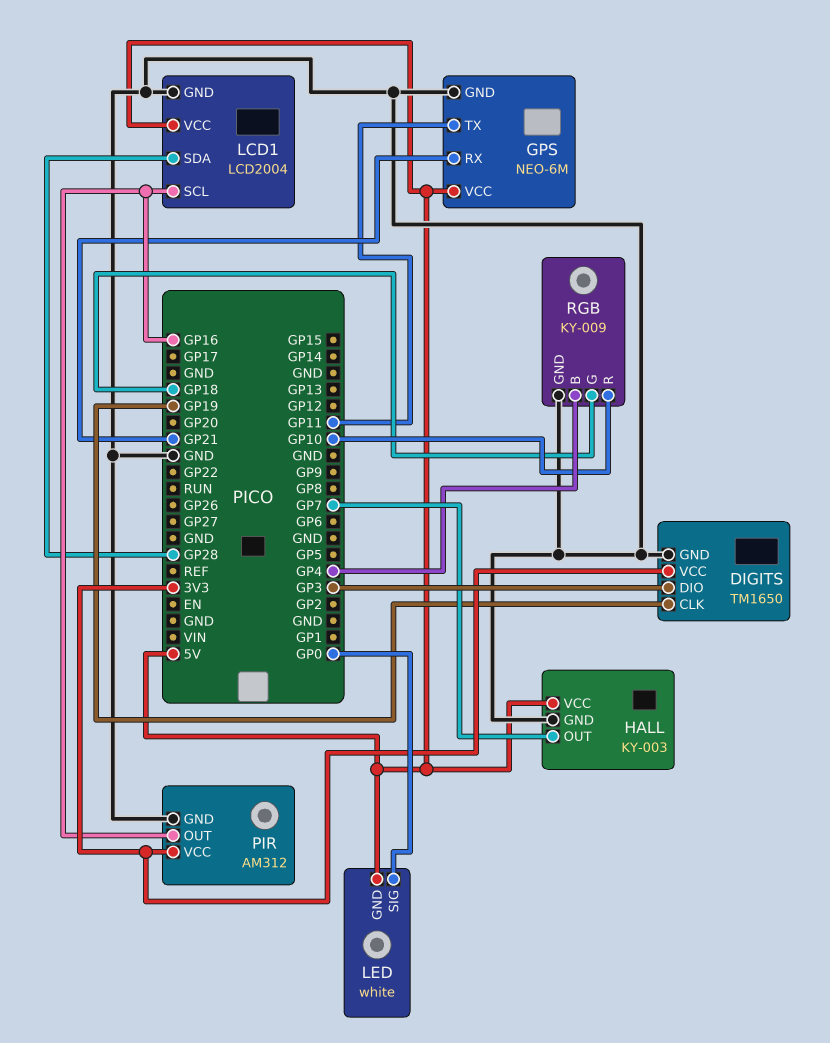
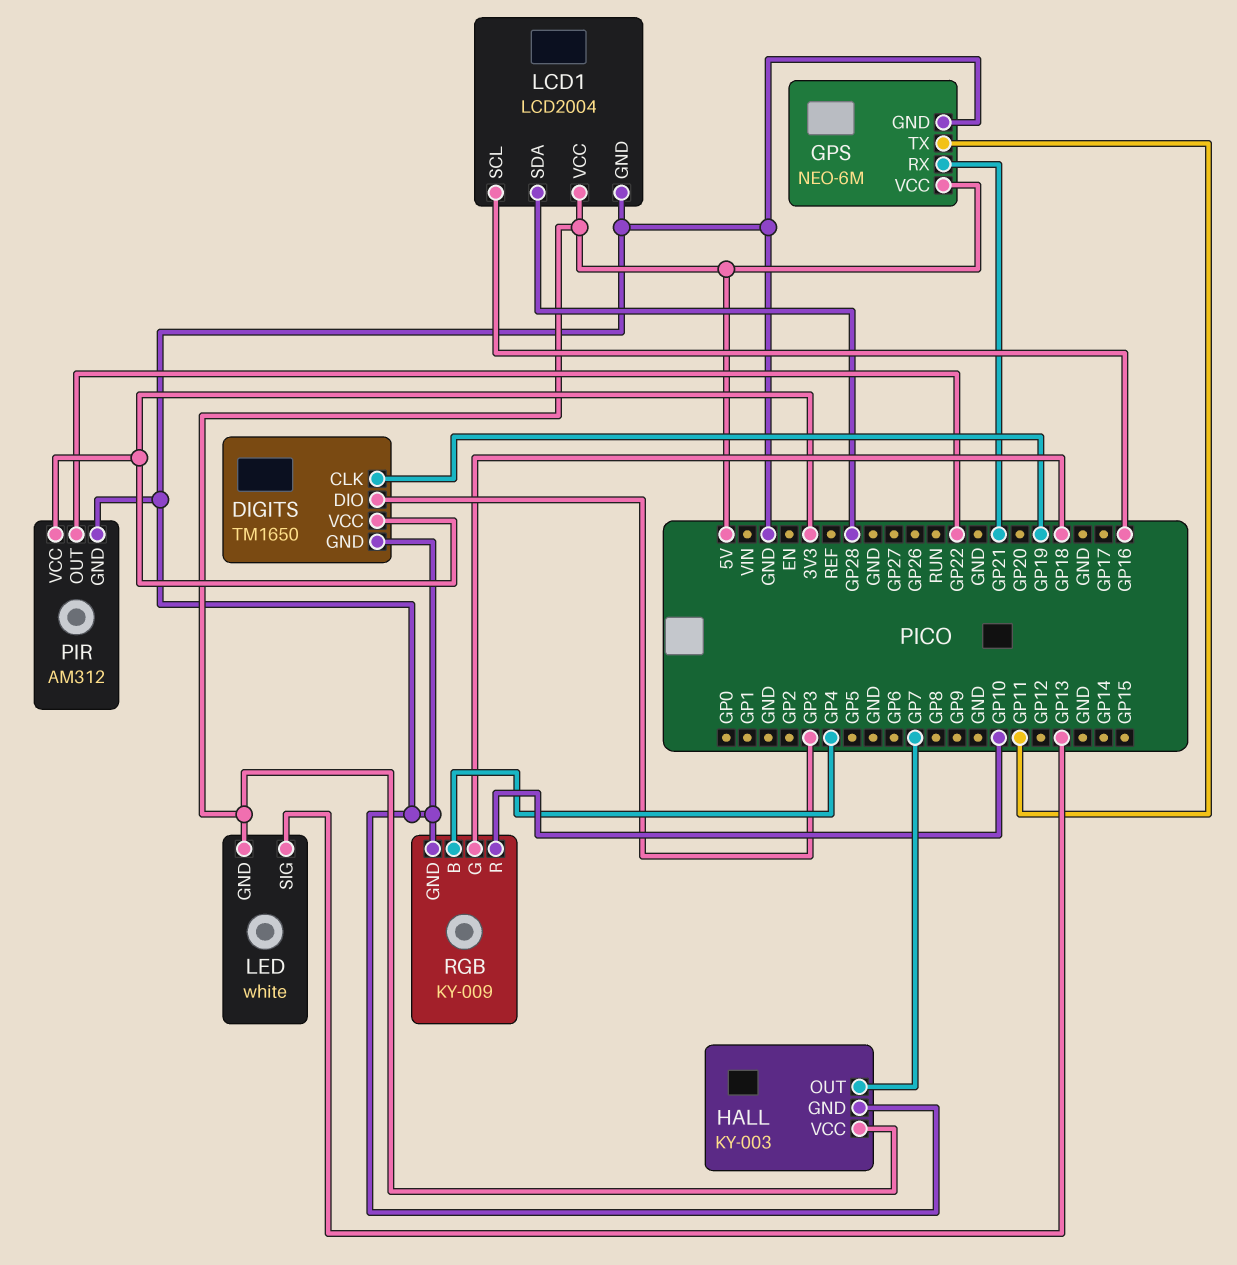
LED pin SIG: GP0 -> GP13
PIR pin OUT: GP16 -> GP22

